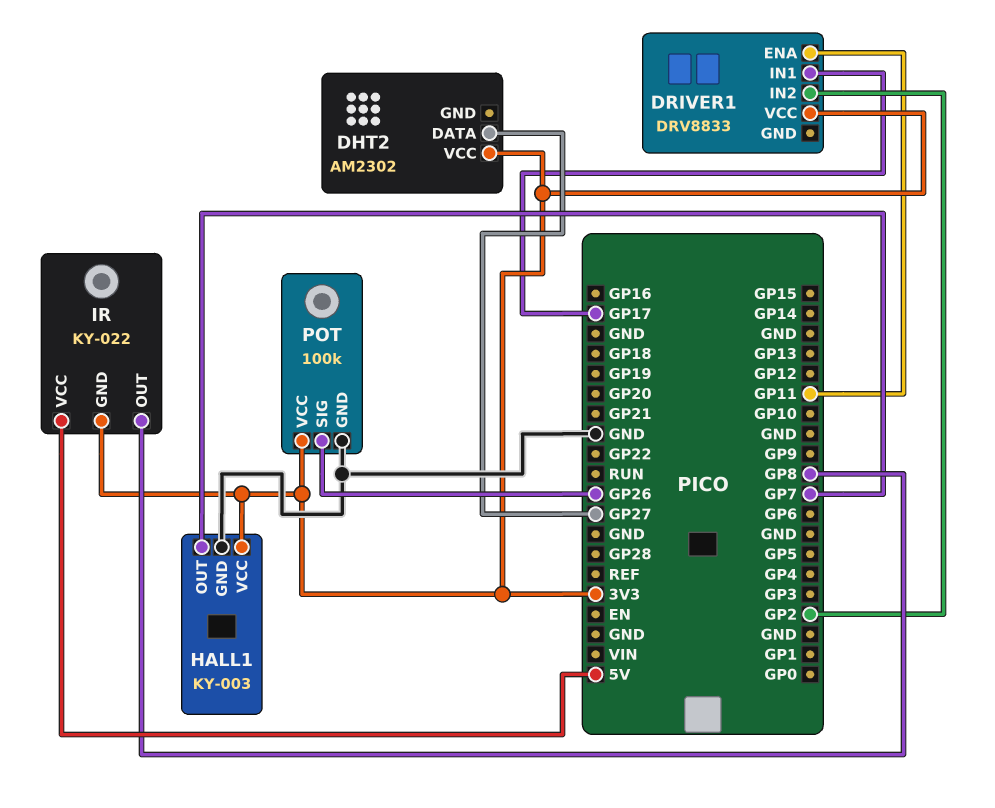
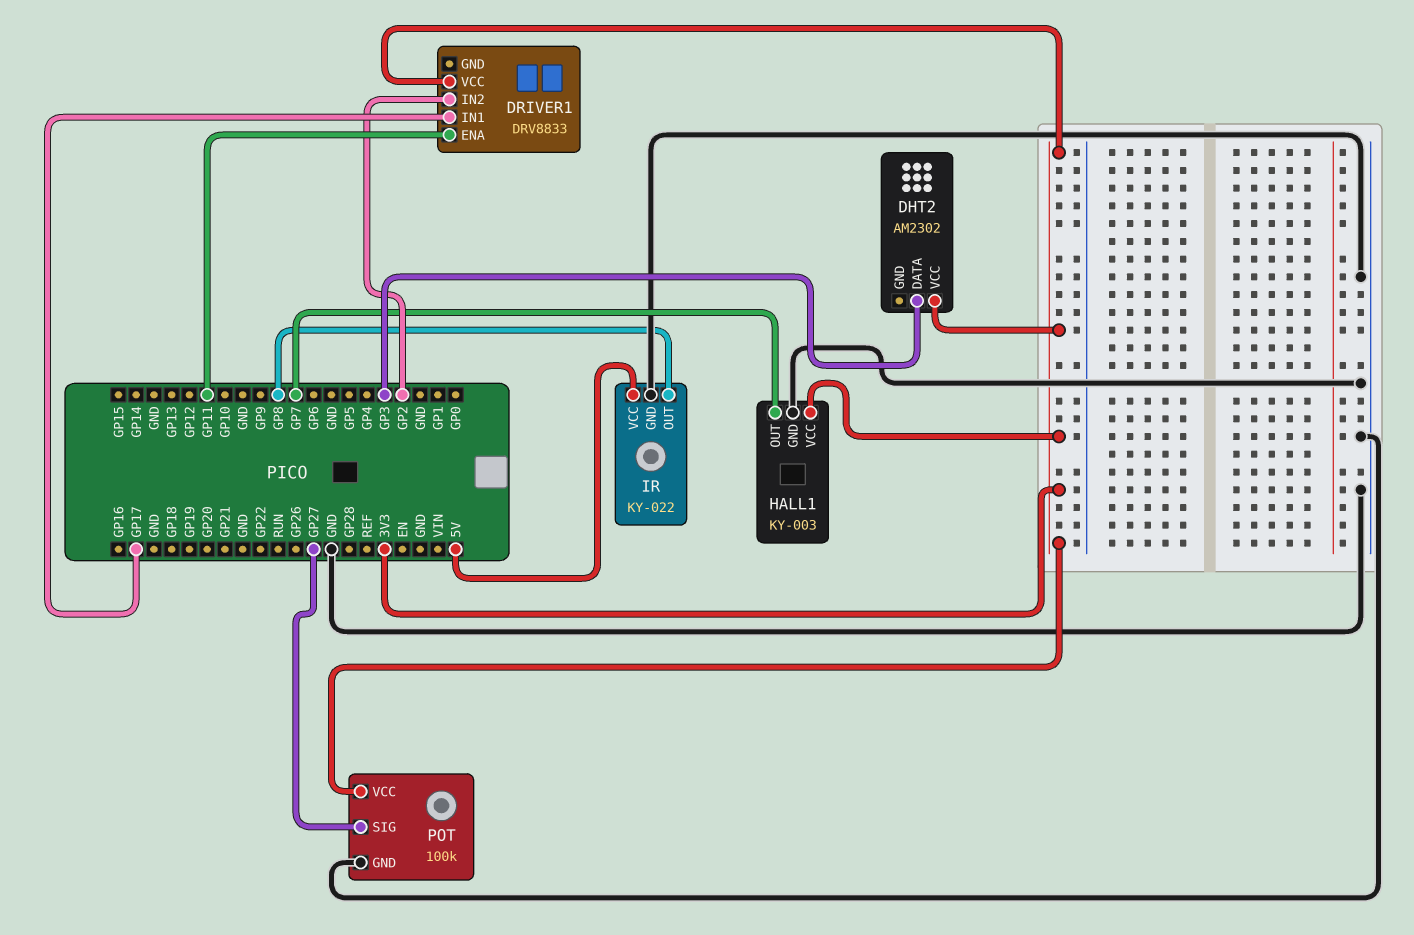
DHT2 pin DATA: GP27 -> GP3
IR pin GND: 3V3 -> GND
POT pin SIG: GP26 -> GP27

